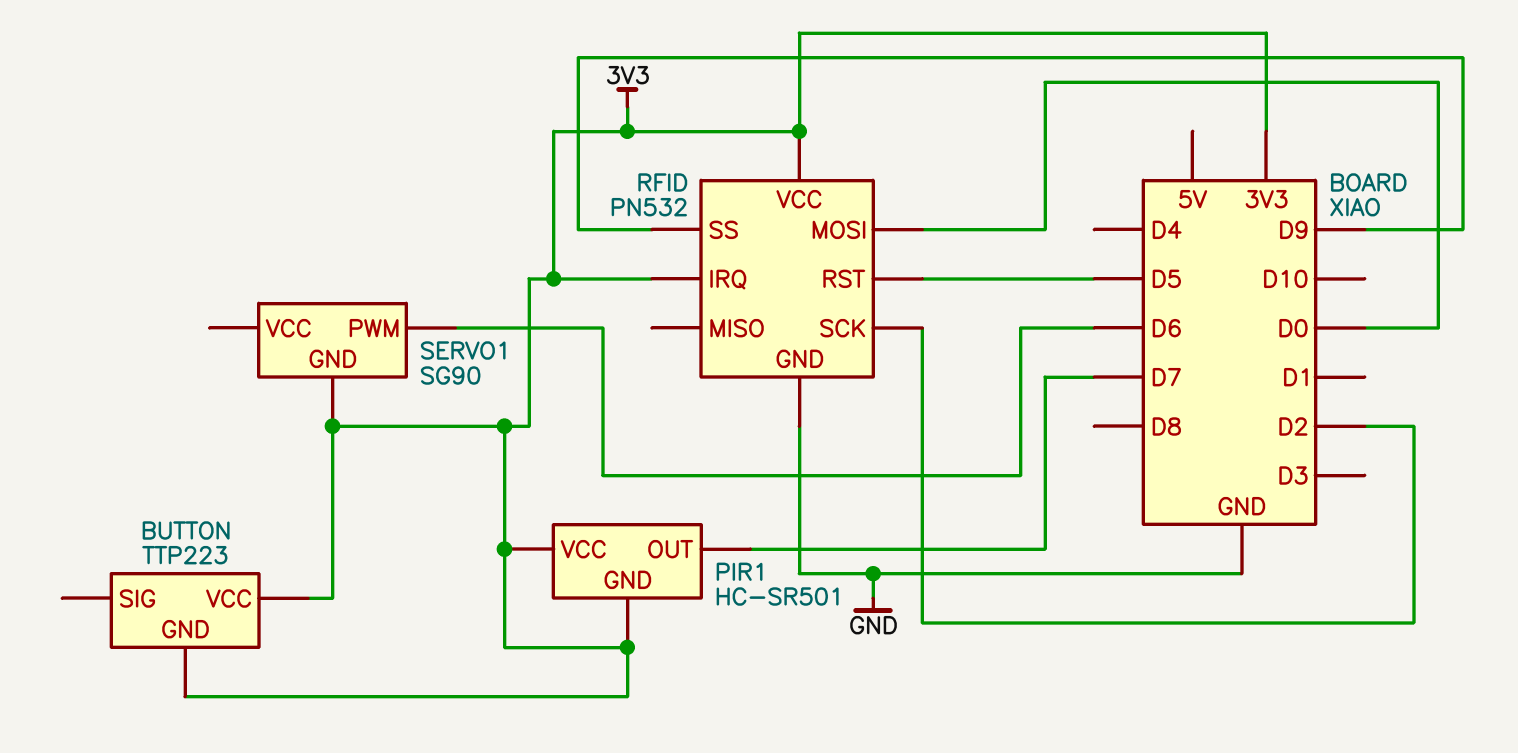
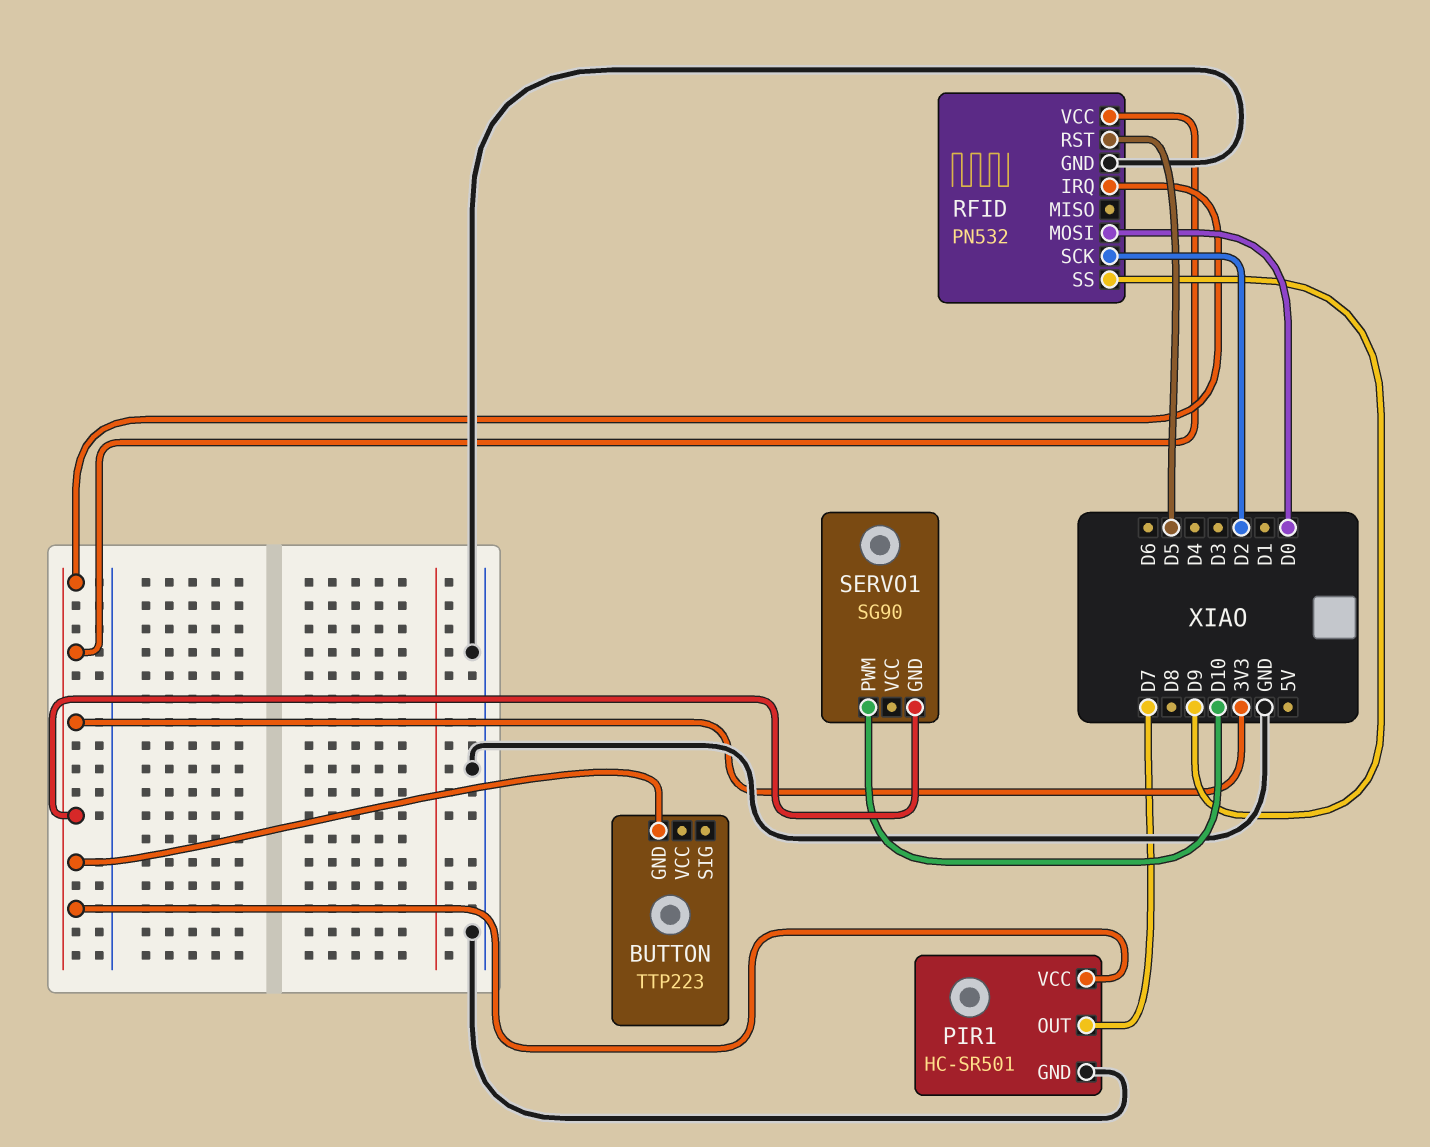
BUTTON pin VCC: 3V3 -> none
PIR1 pin GND: 3V3 -> GND
SERVO1 pin PWM: D6 -> D10

